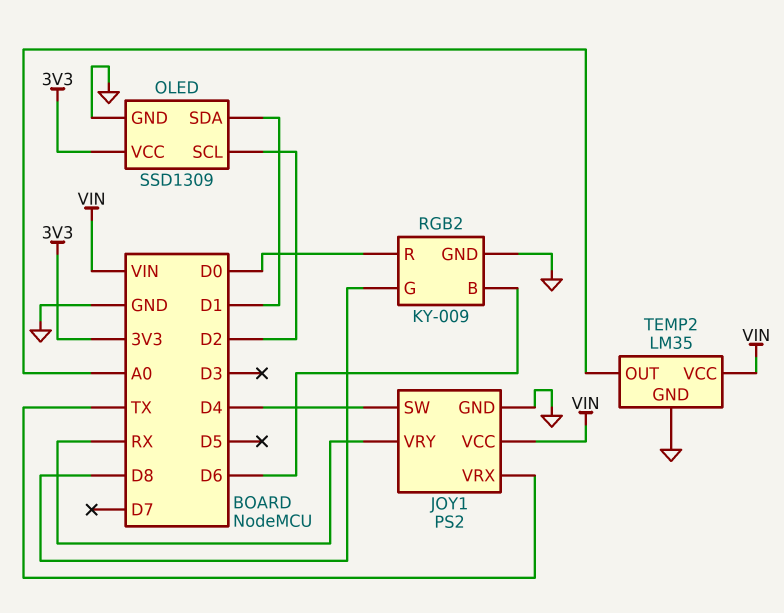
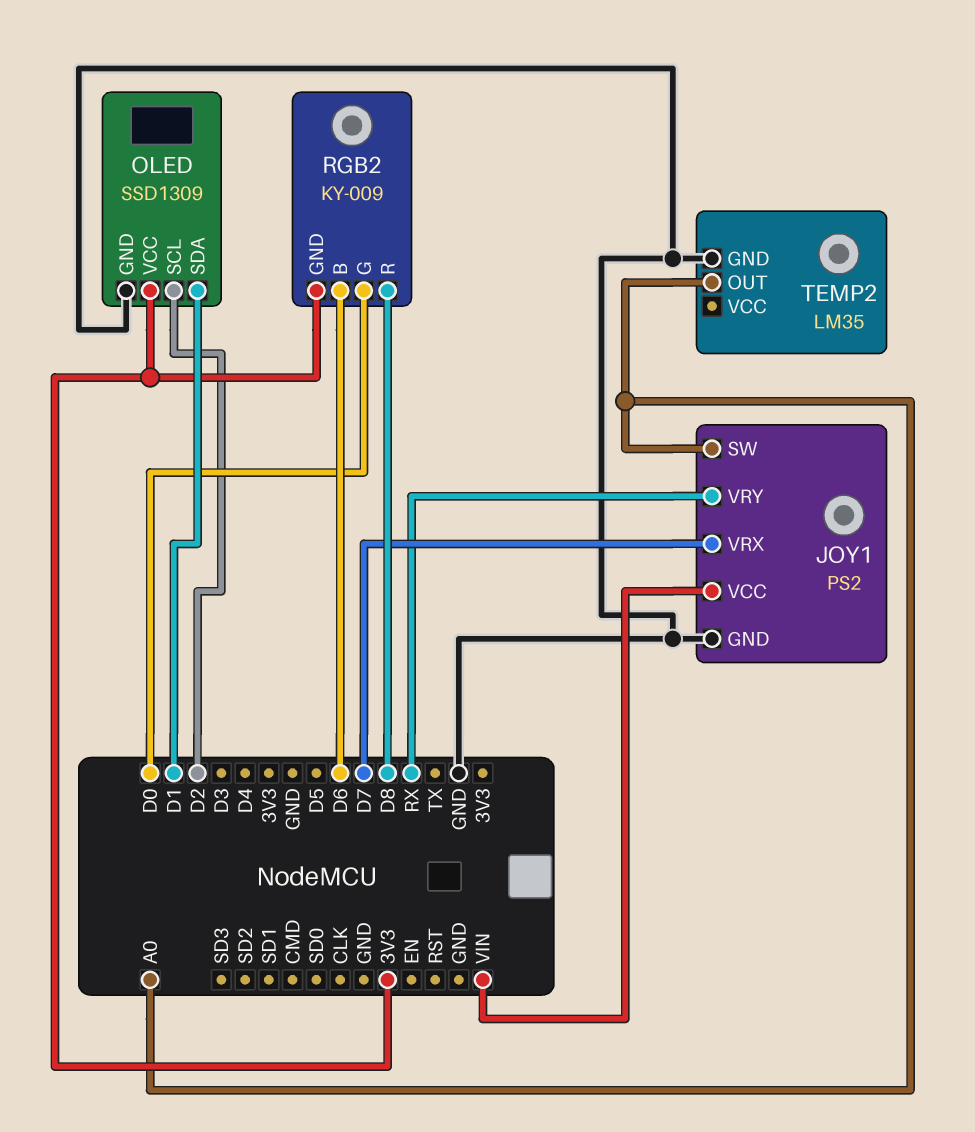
JOY1 pin SW: D4 -> A0
JOY1 pin VRX: TX -> D7
RGB2 pin G: D8 -> D0
RGB2 pin GND: GND -> 3V3
RGB2 pin R: D0 -> D8
TEMP2 pin VCC: VIN -> none

